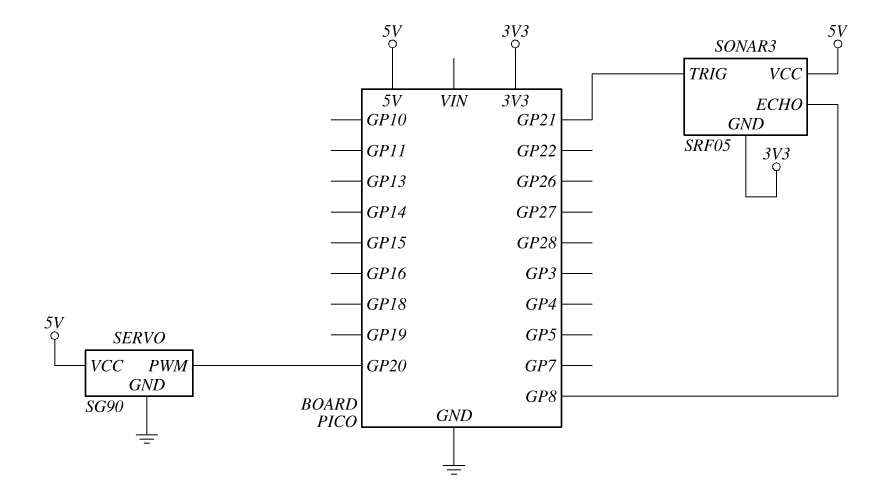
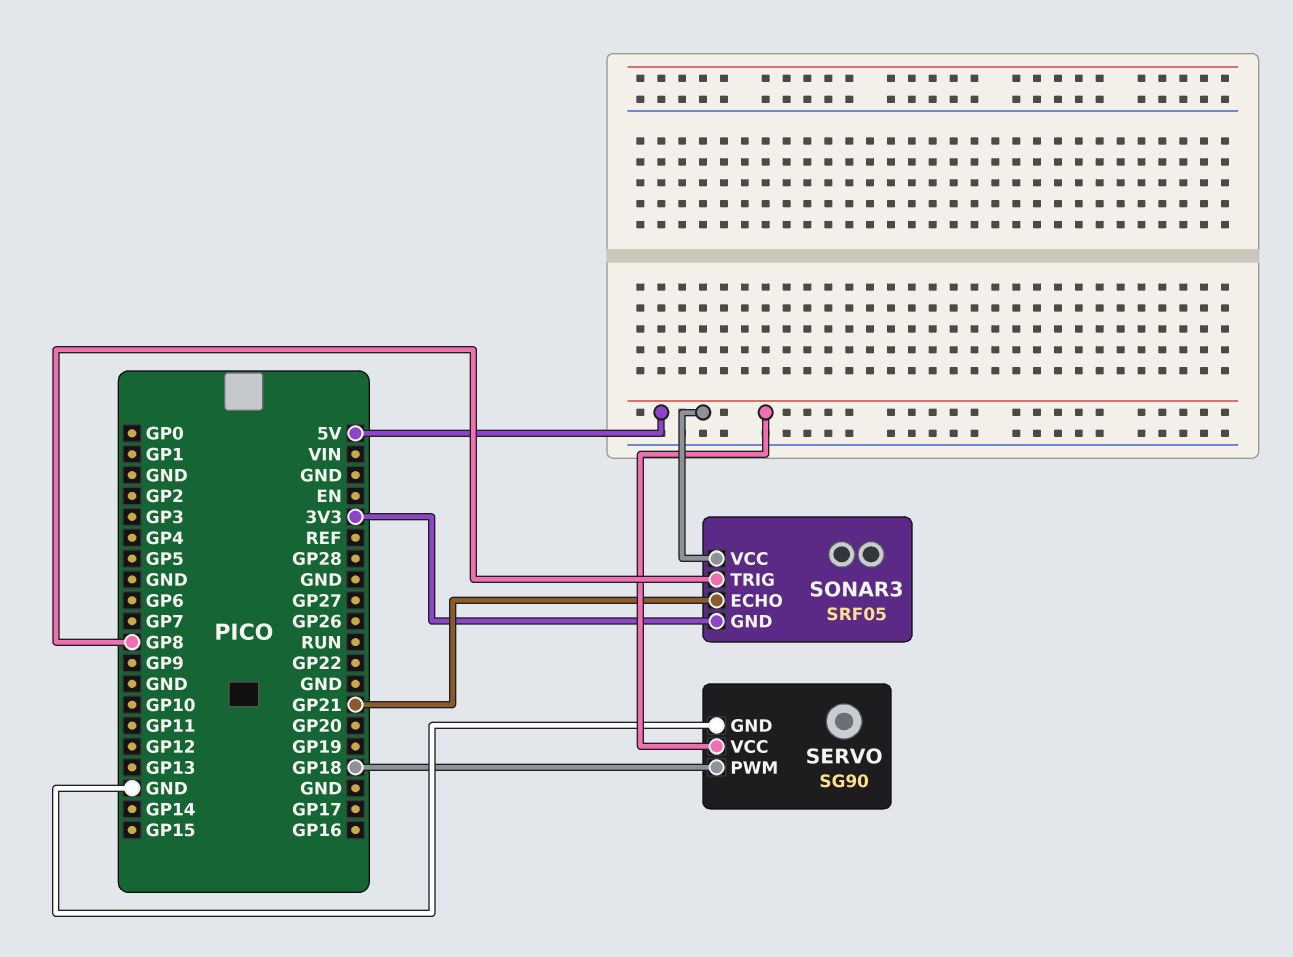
SERVO pin PWM: GP20 -> GP18
SONAR3 pin ECHO: GP8 -> GP21
SONAR3 pin TRIG: GP21 -> GP8

